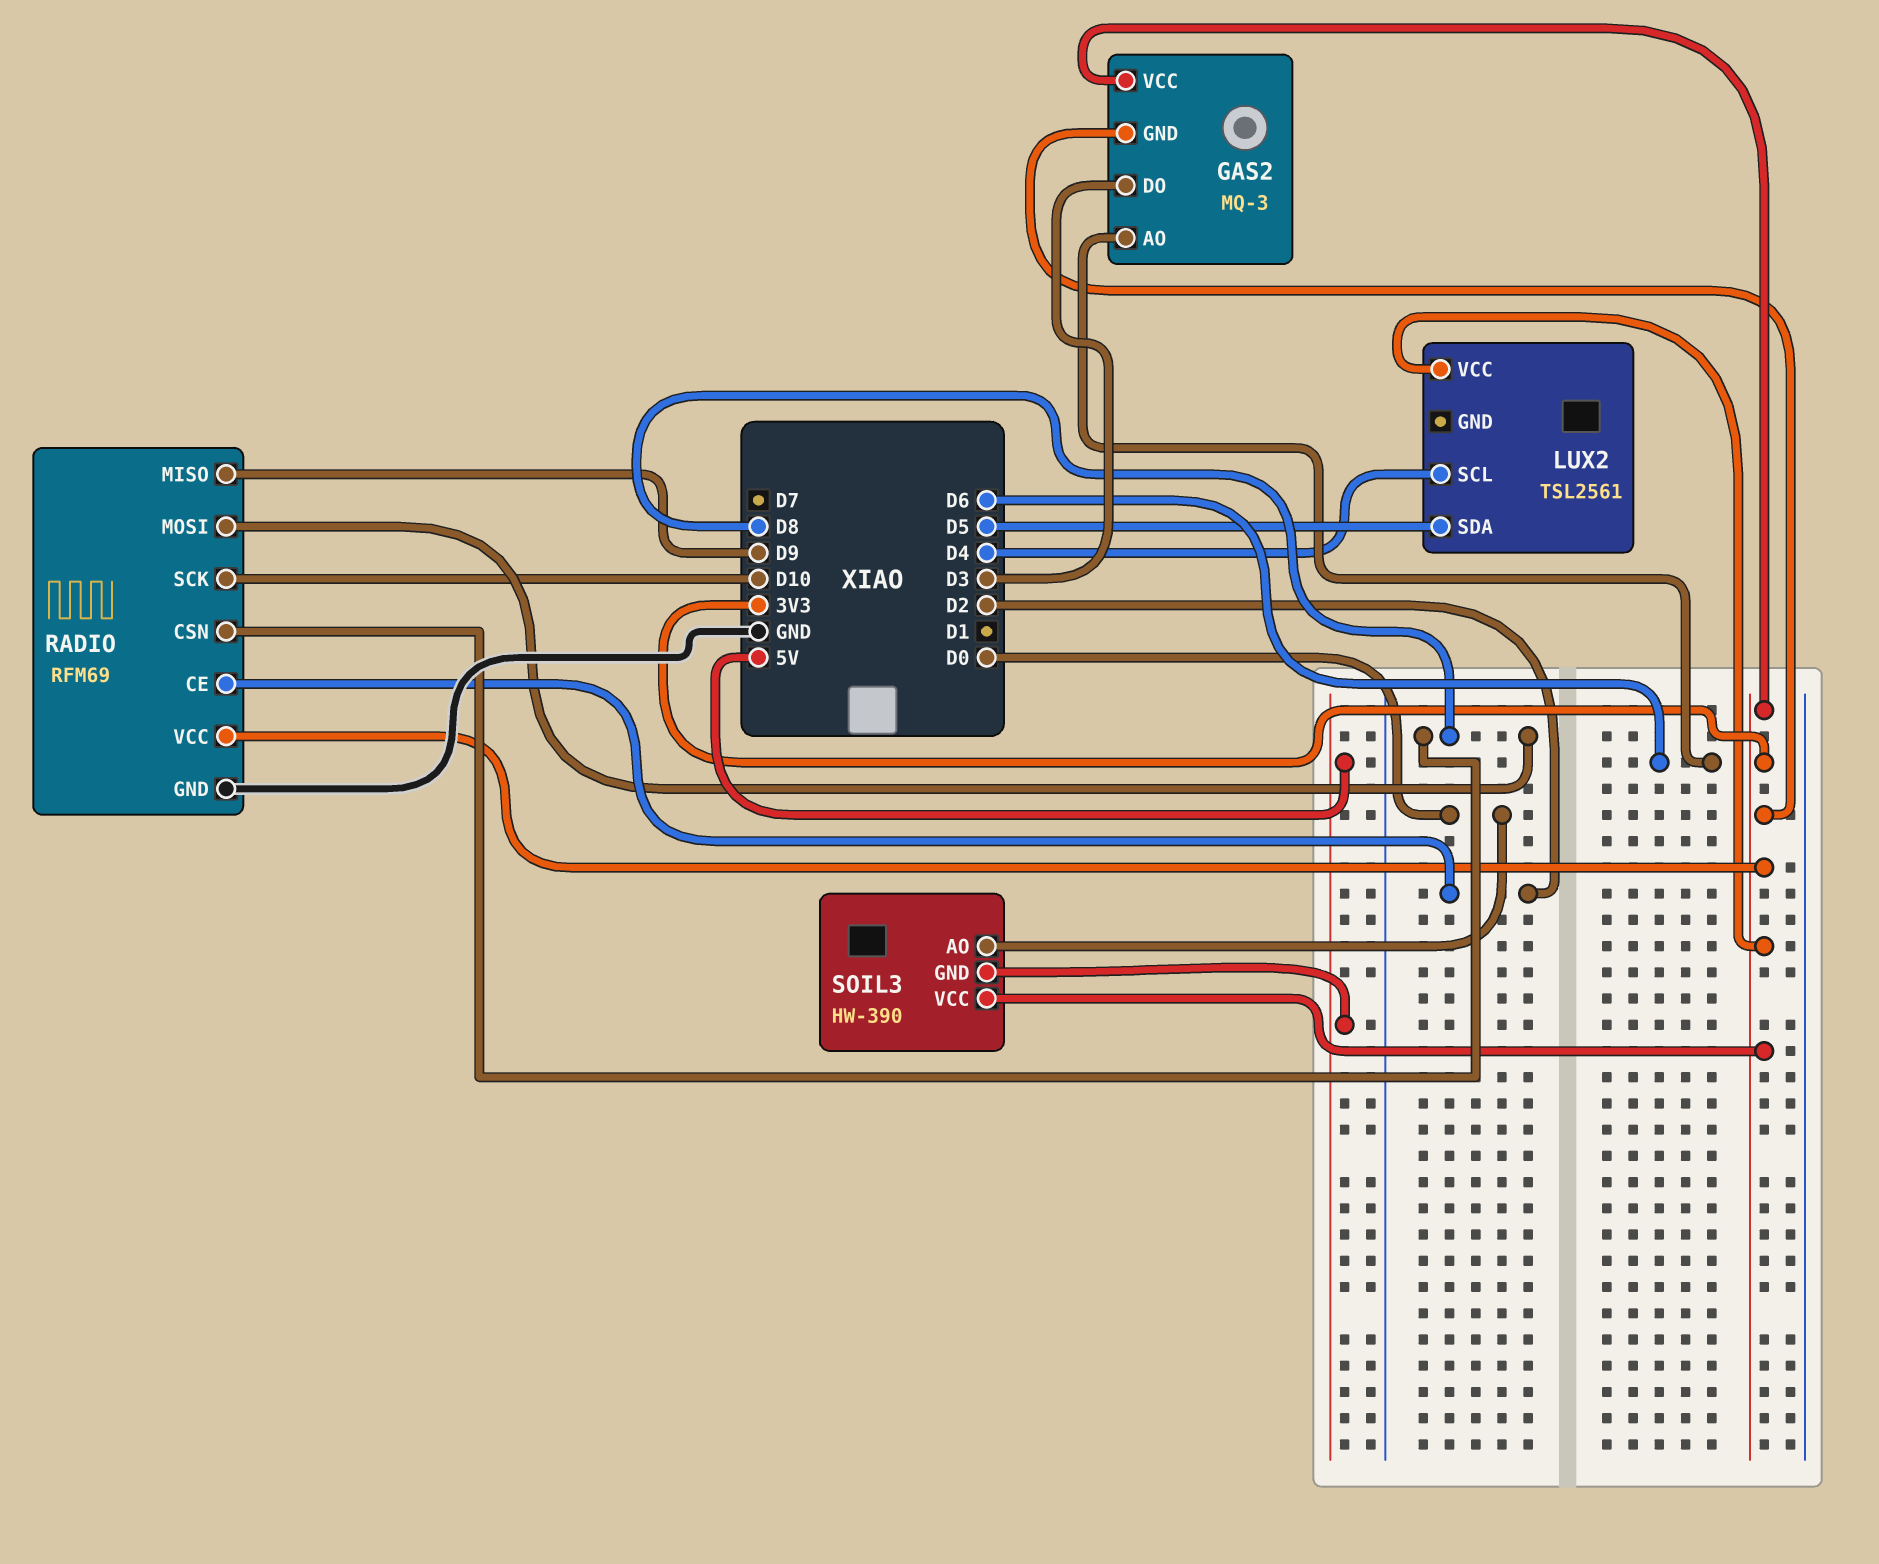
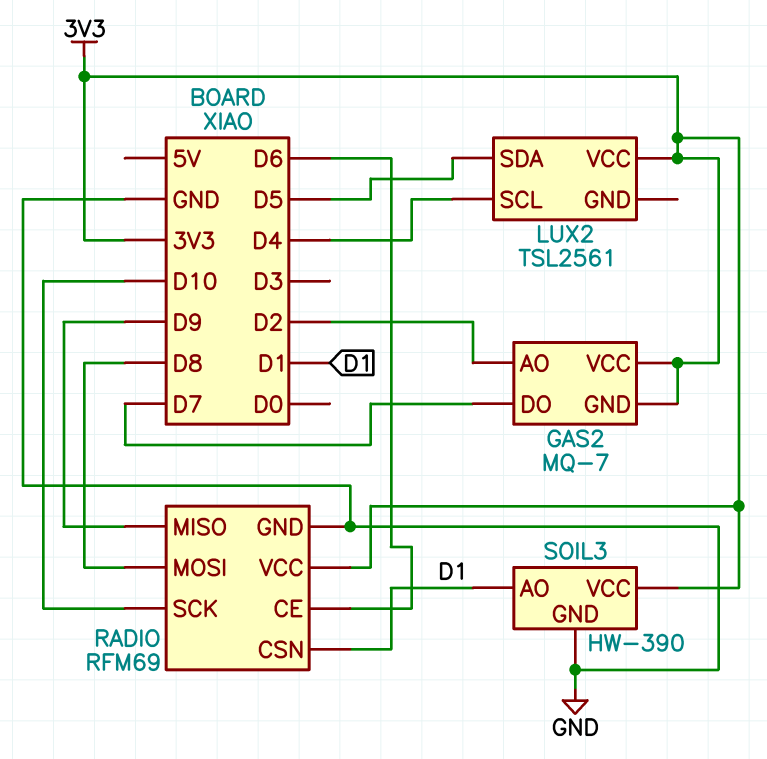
GAS2: MQ-3 -> MQ-7
GAS2 pin AO: D6 -> D2
GAS2 pin DO: D3 -> D7
RADIO pin CE: D2 -> D6
RADIO pin CSN: D8 -> D1
SOIL3 pin AO: D0 -> D1
SOIL3 pin GND: 5V -> GND

